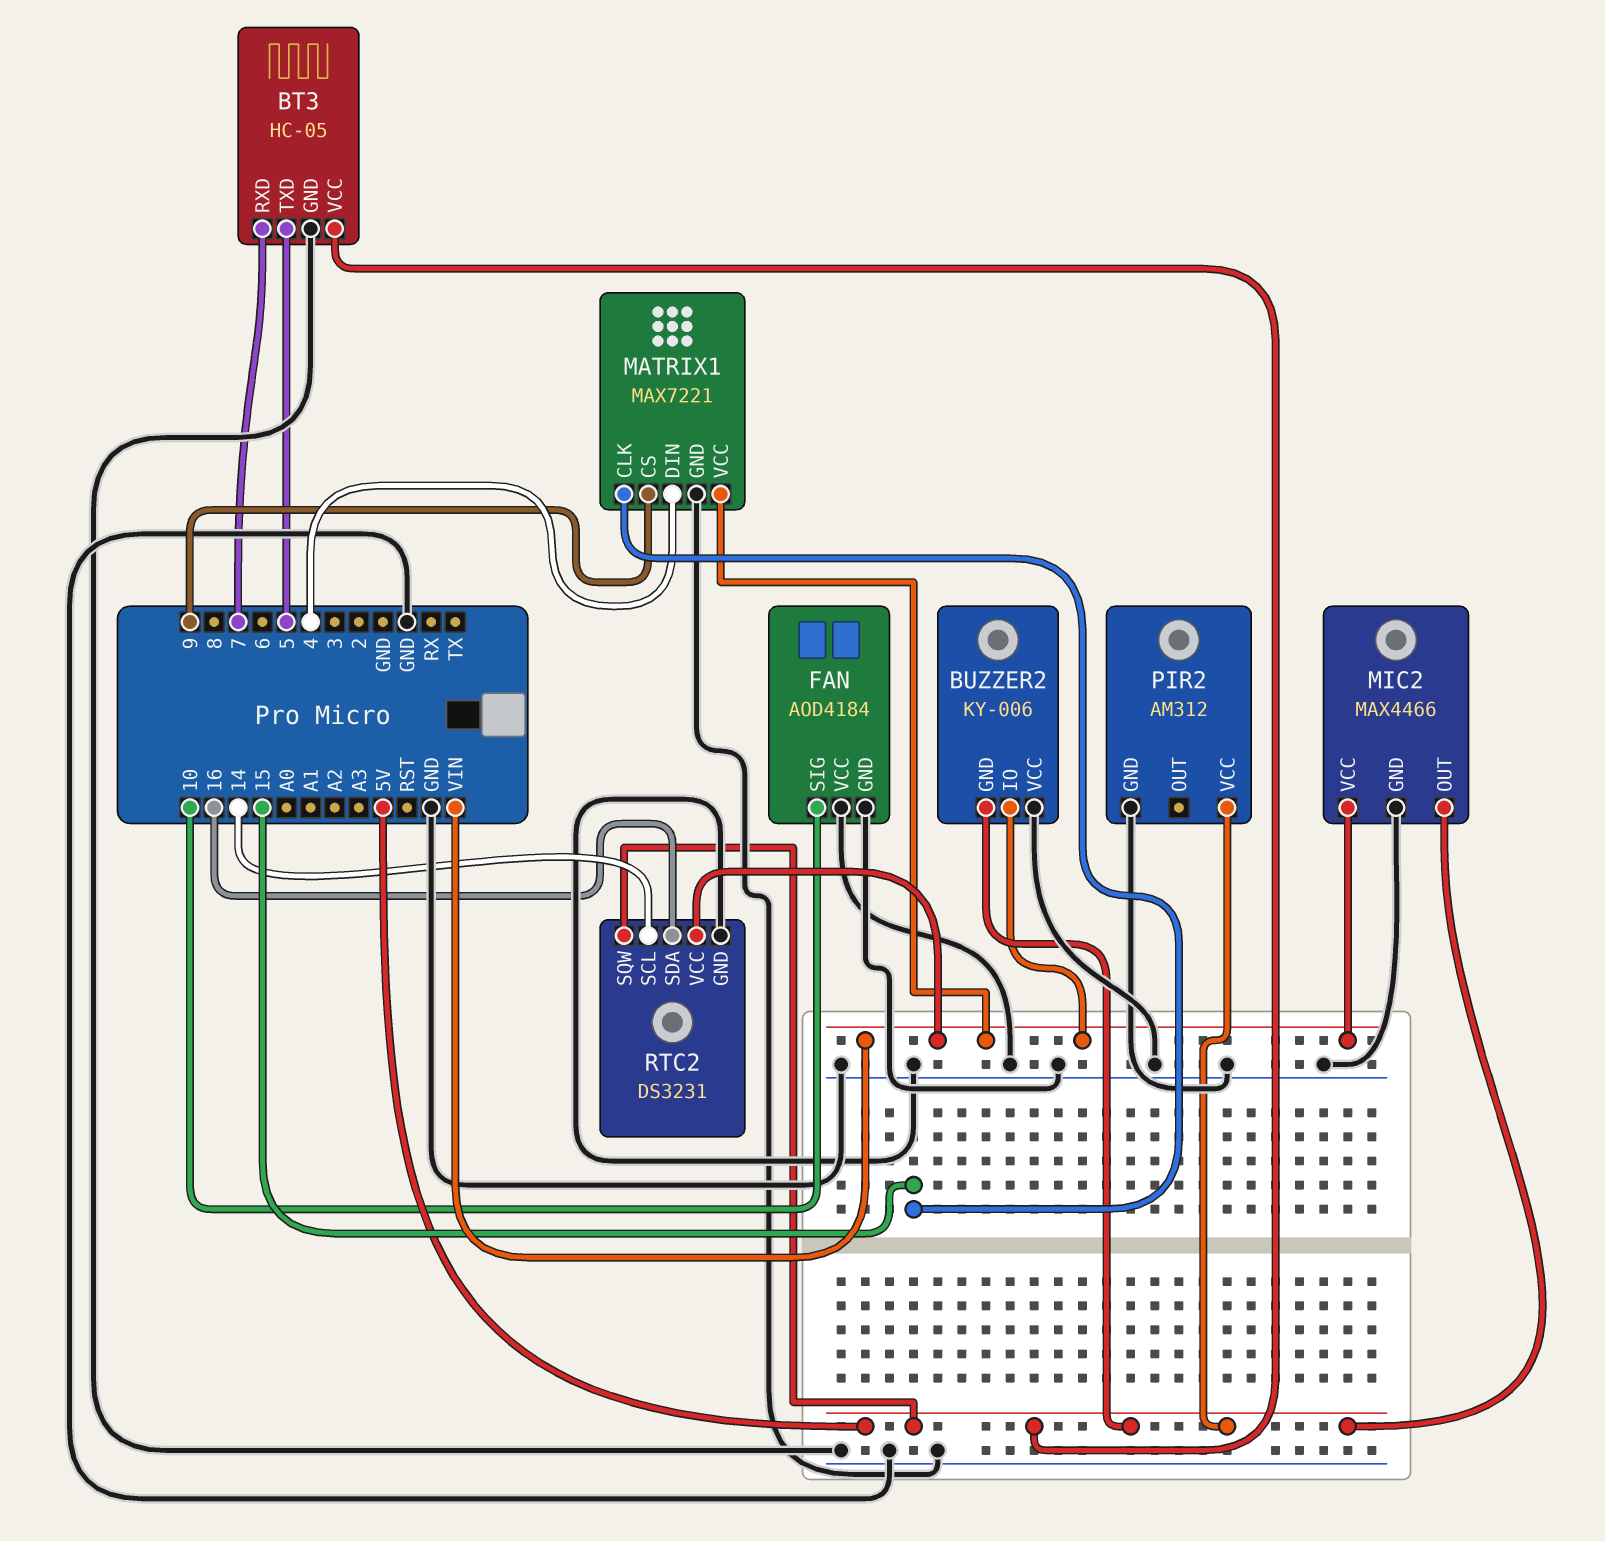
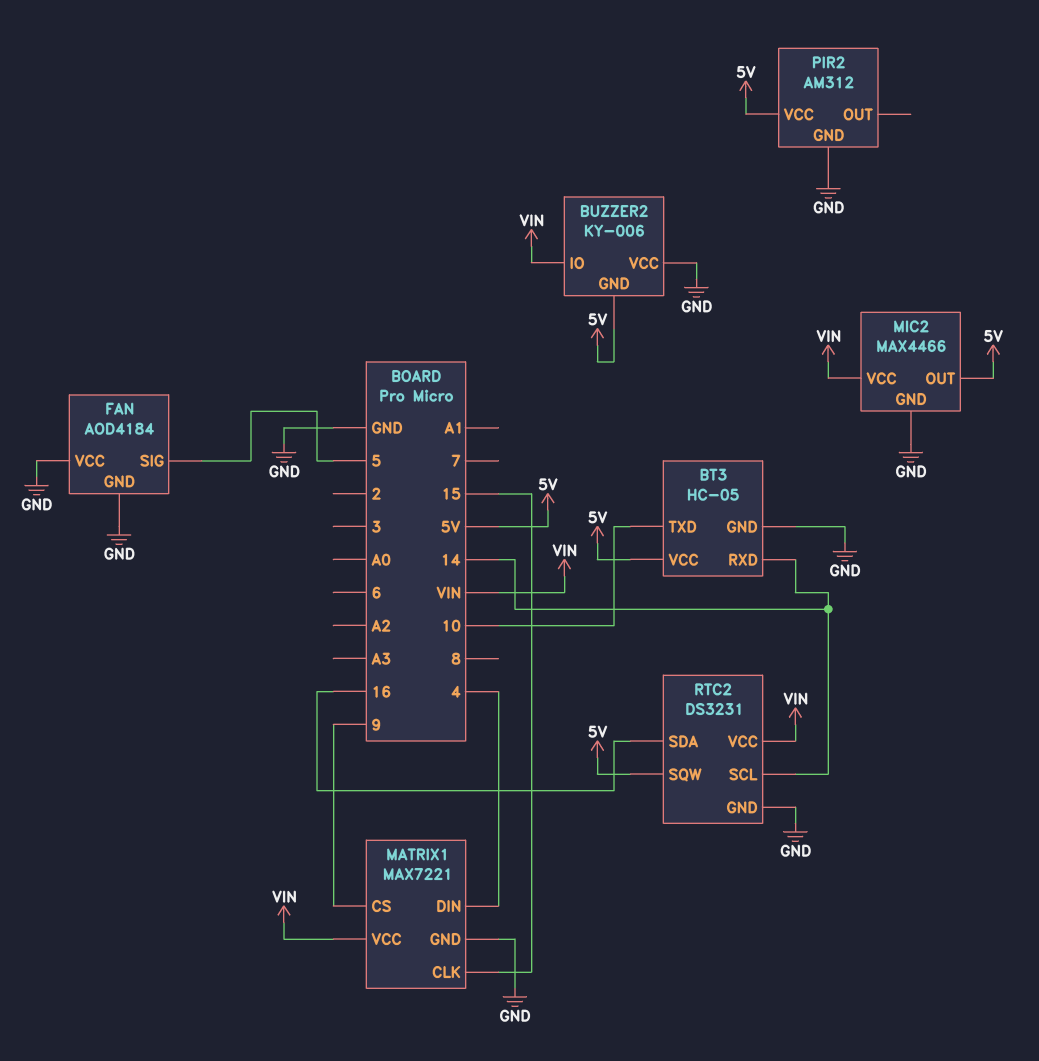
BT3 pin RXD: 7 -> 14
BT3 pin TXD: 5 -> 10
FAN pin SIG: 10 -> 5

